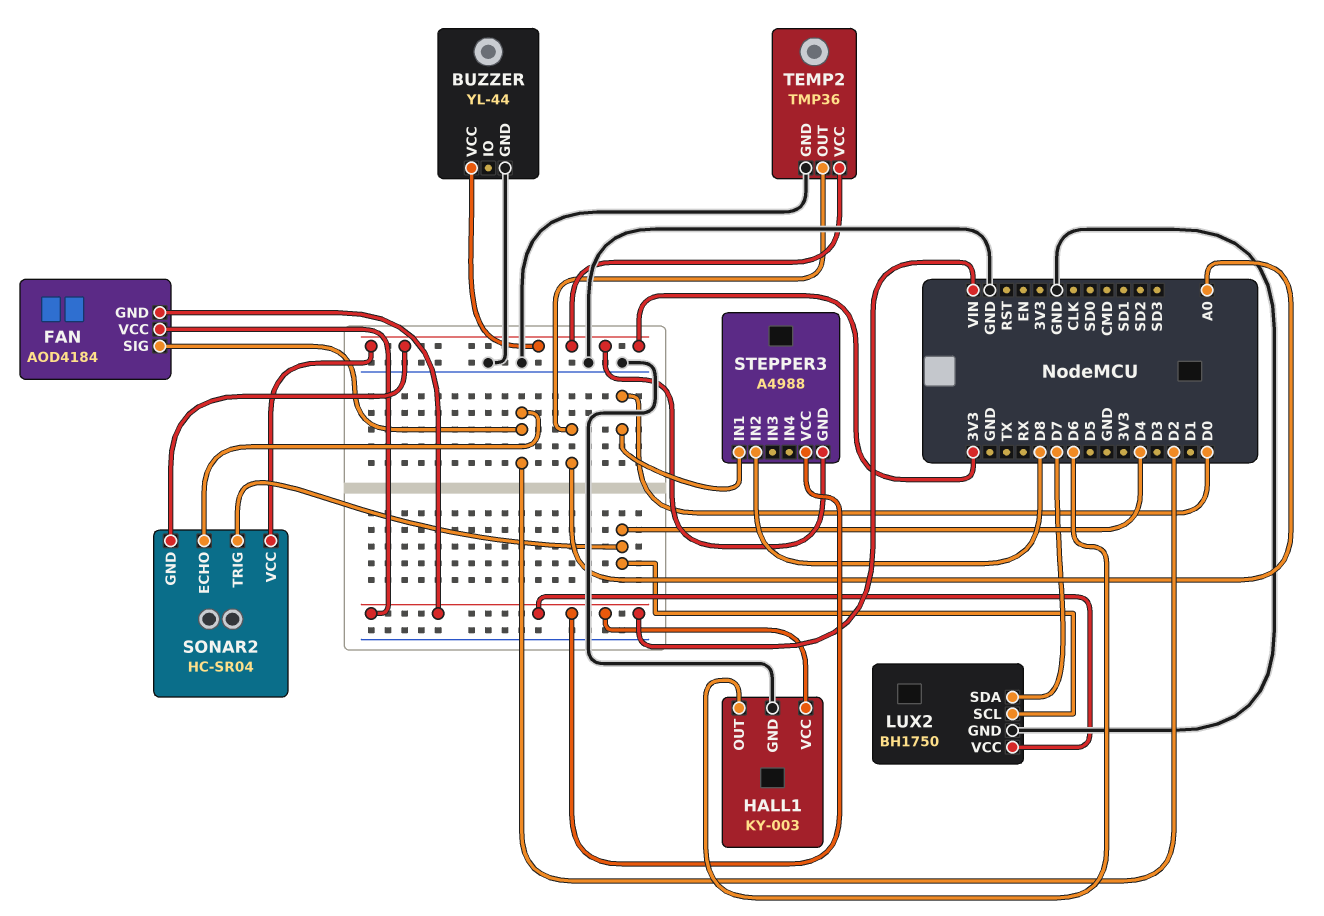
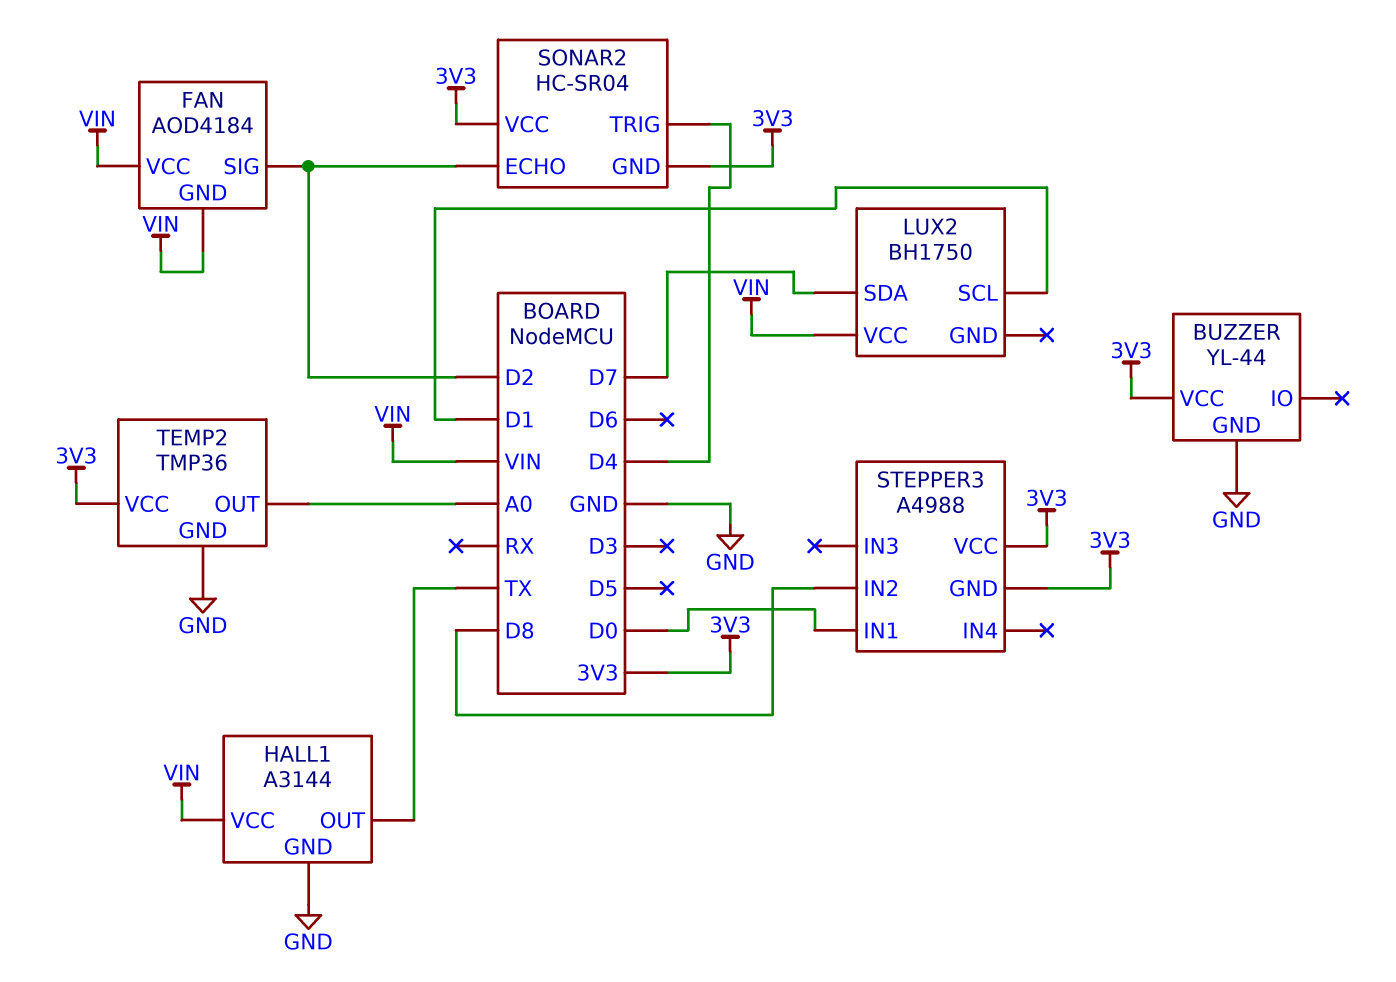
HALL1: KY-003 -> A3144
HALL1 pin OUT: D6 -> TX
LUX2 pin GND: GND -> none
LUX2 pin SCL: D4 -> D1
STEPPER3 pin VCC: VIN -> 3V3

